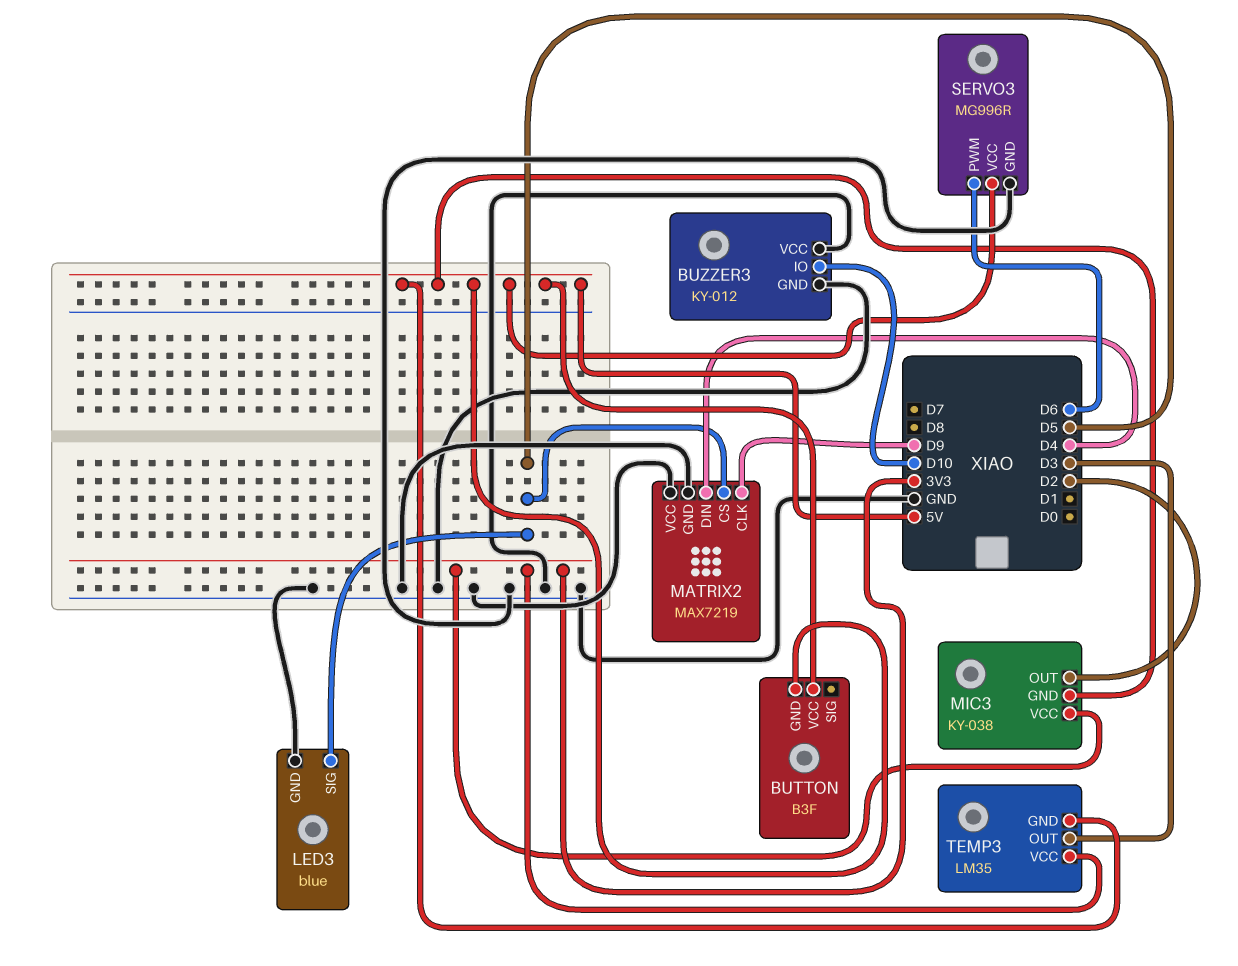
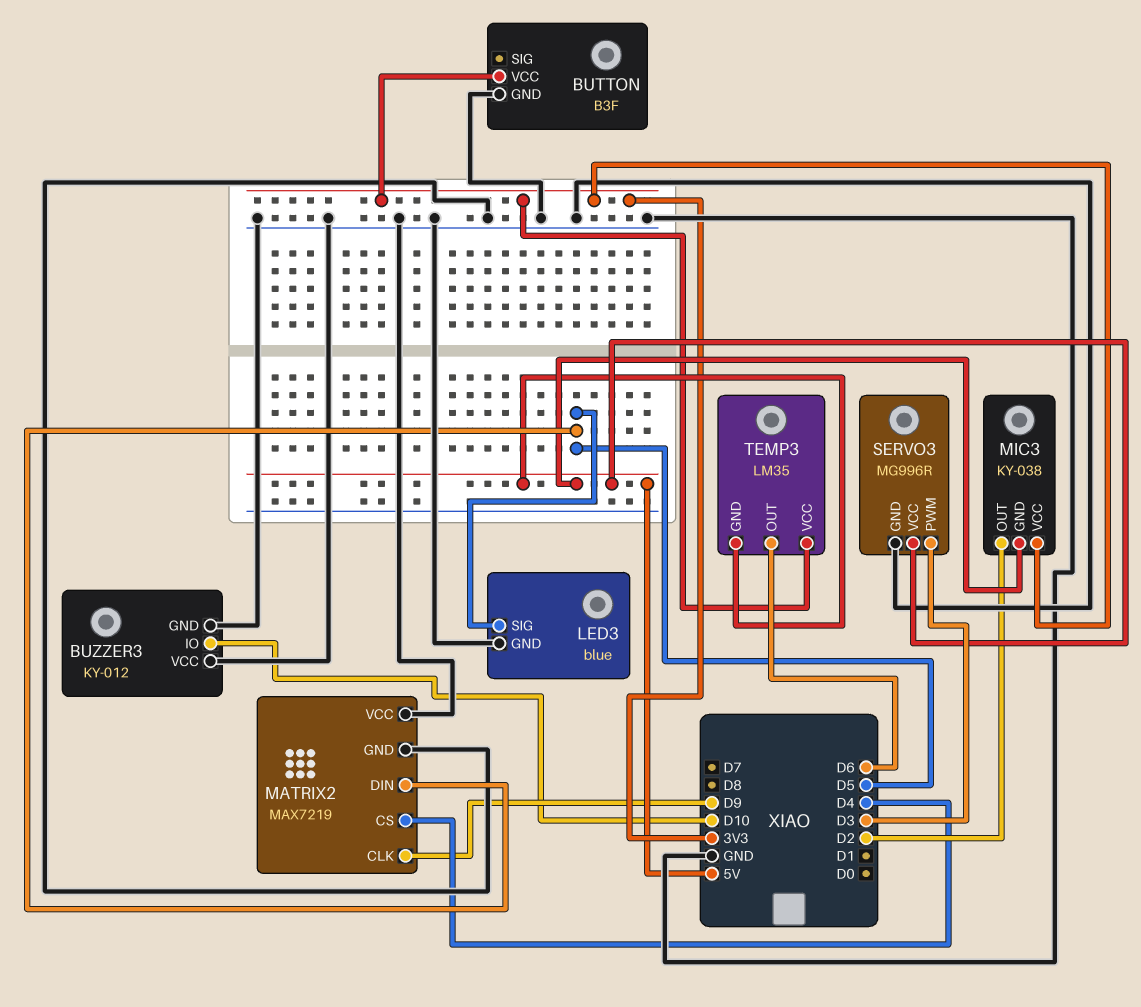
BUTTON pin GND: 5V -> GND
BUTTON pin VCC: 5V -> 3V3
MATRIX2 pin CS: D5 -> D4
MATRIX2 pin DIN: D4 -> D5
SERVO3 pin PWM: D6 -> D3
TEMP3 pin OUT: D3 -> D6

